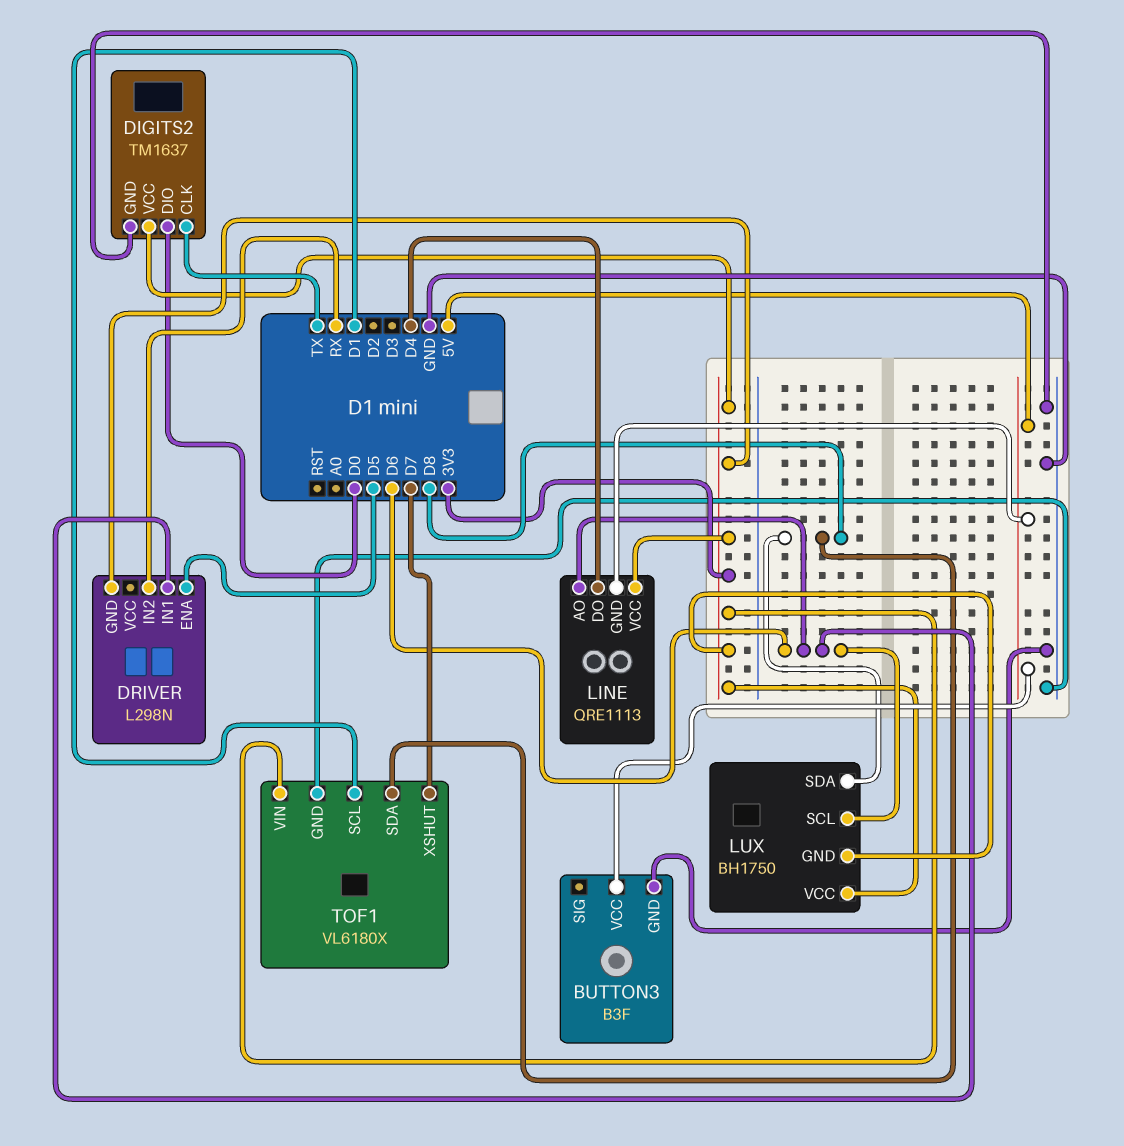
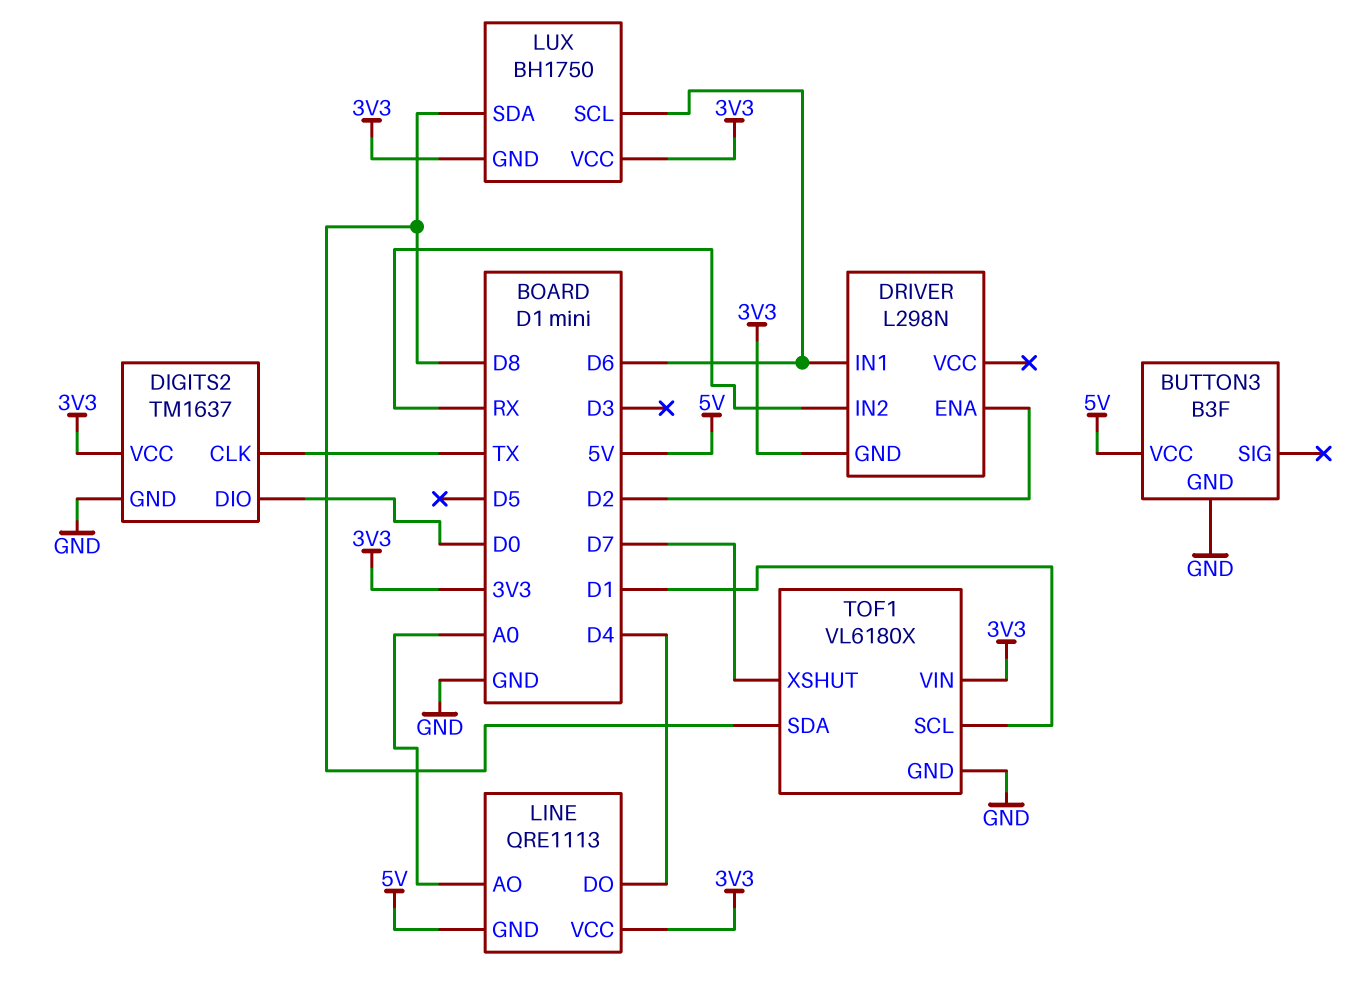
DRIVER pin ENA: D5 -> D2
LINE pin AO: D6 -> A0

